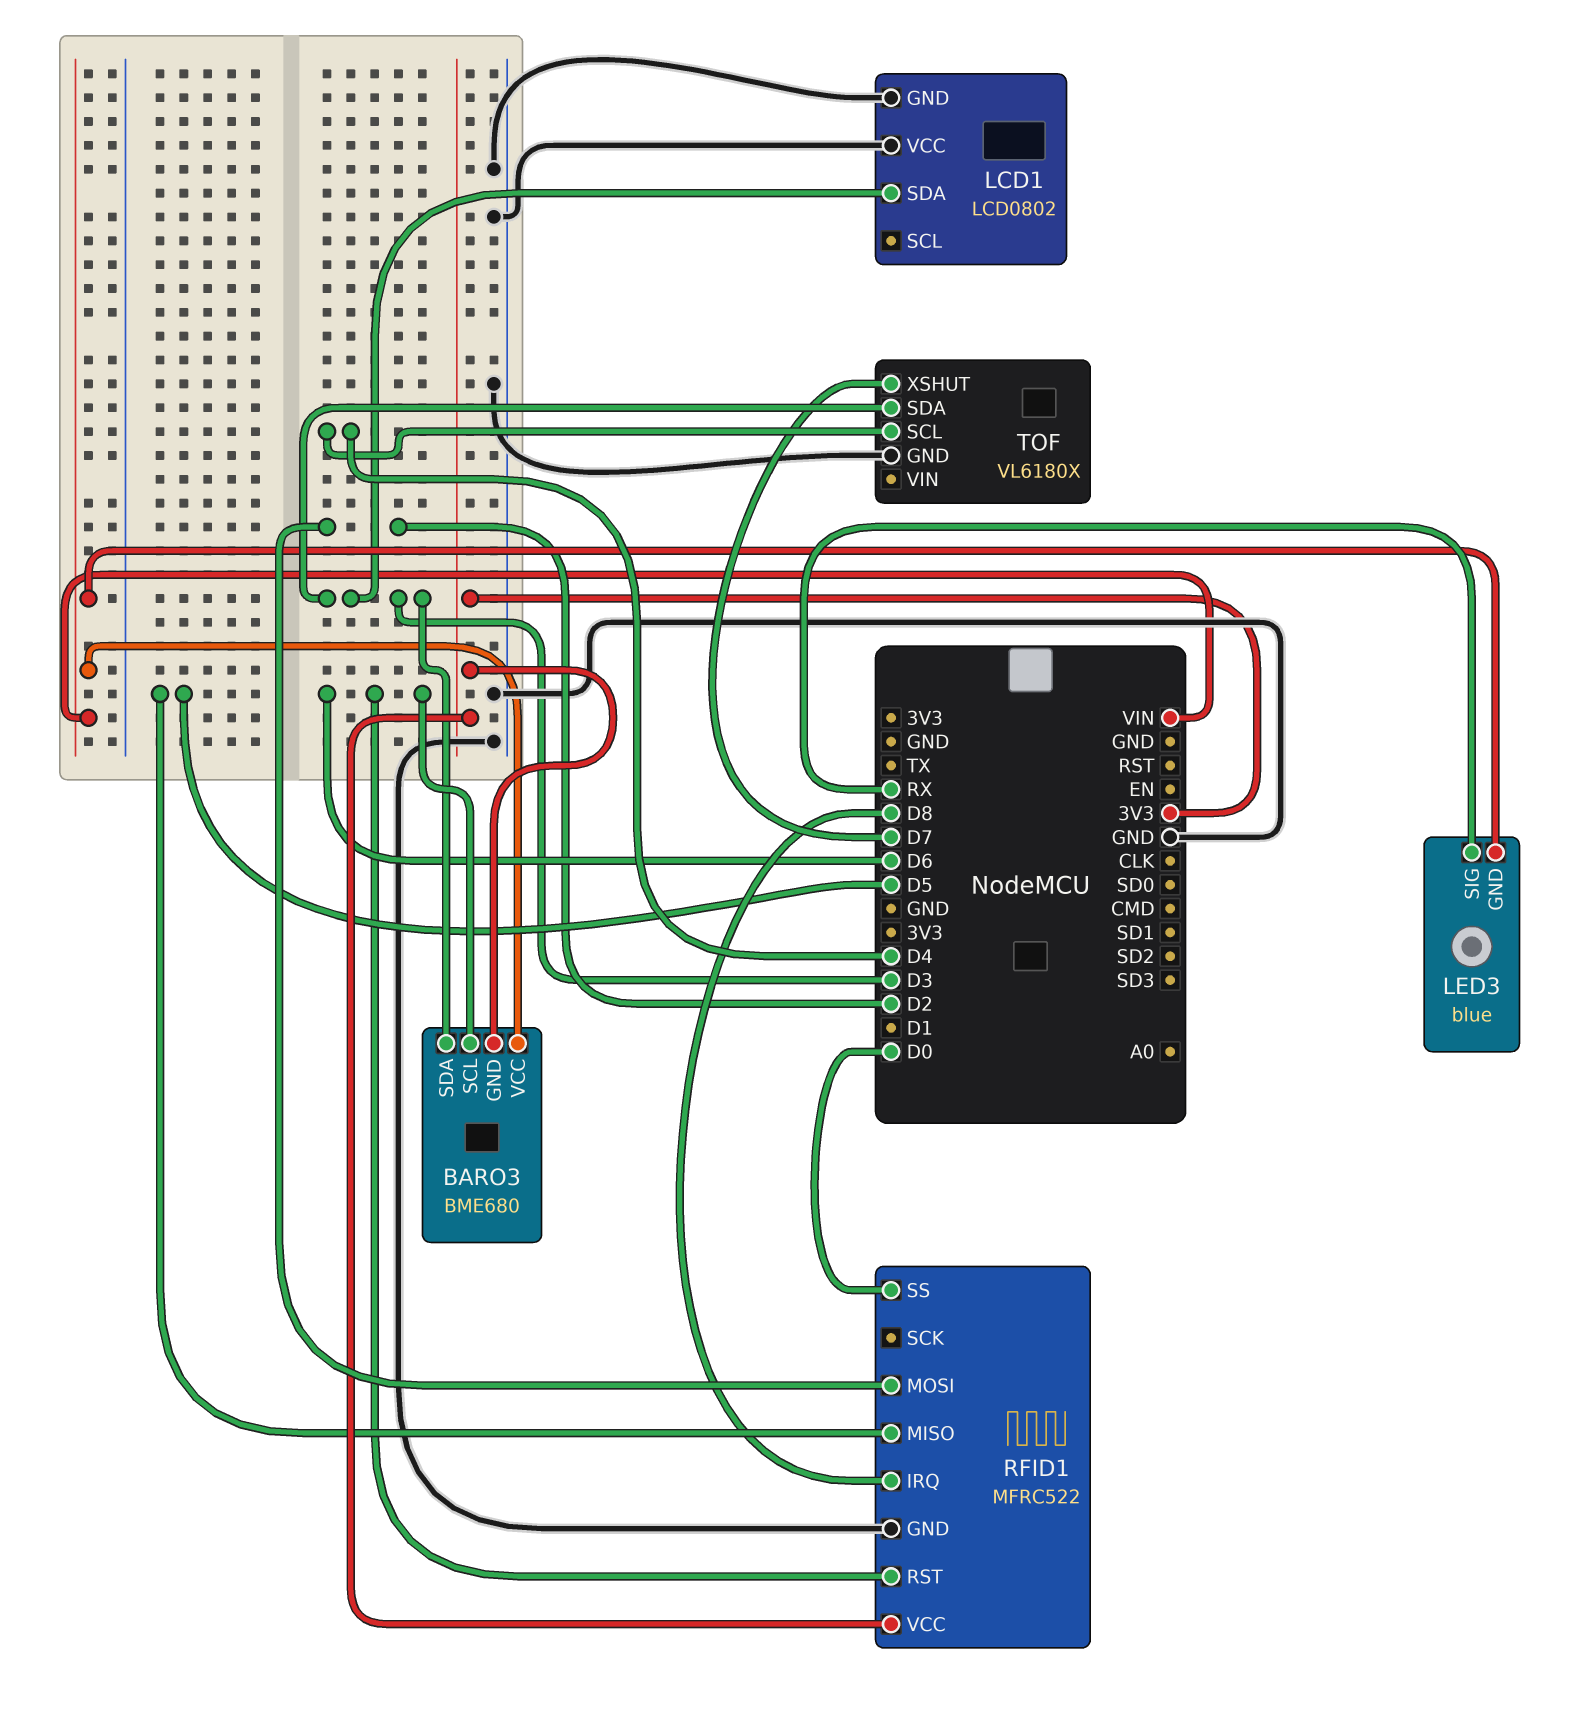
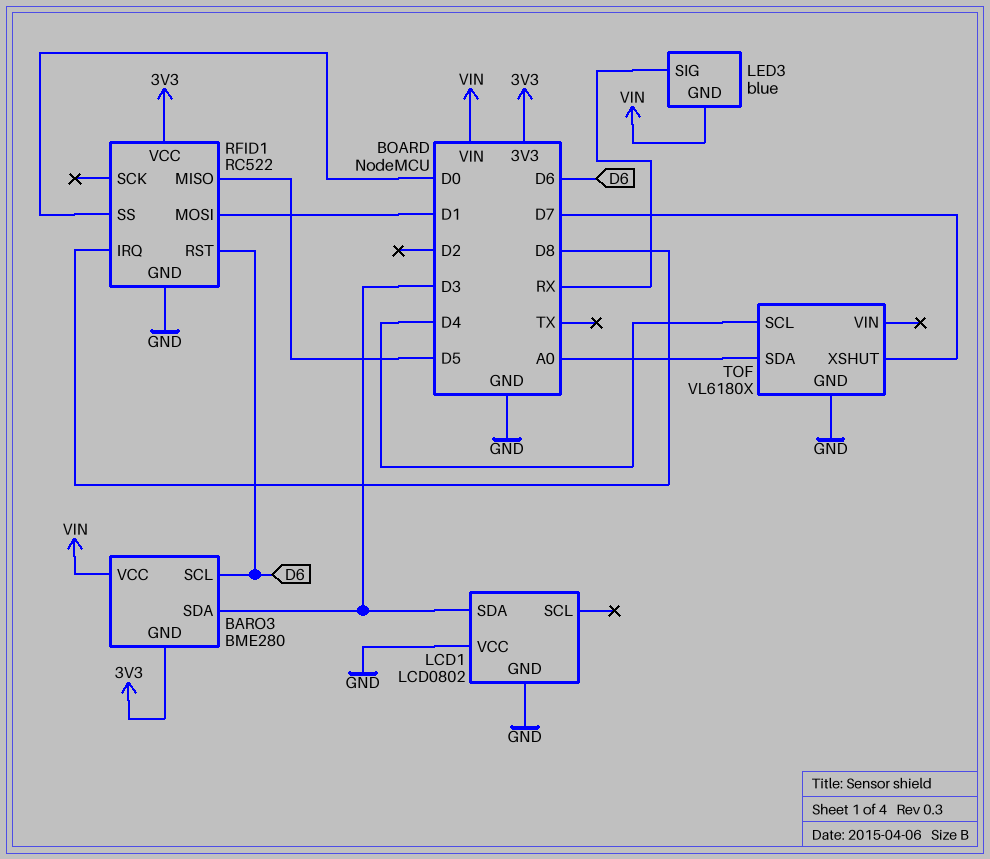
BARO3: BME680 -> BME280
RFID1: MFRC522 -> RC522
RFID1 pin MOSI: D2 -> D1
TOF pin SDA: D3 -> A0

